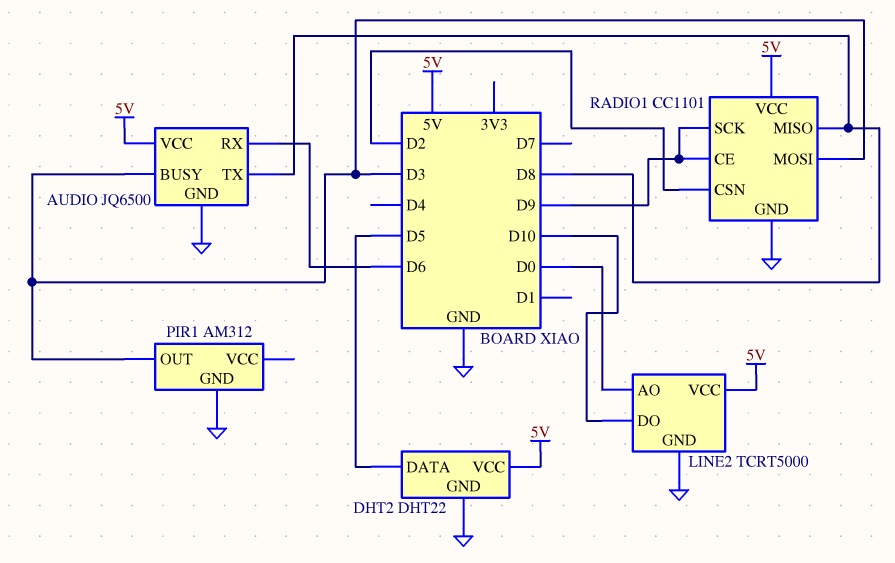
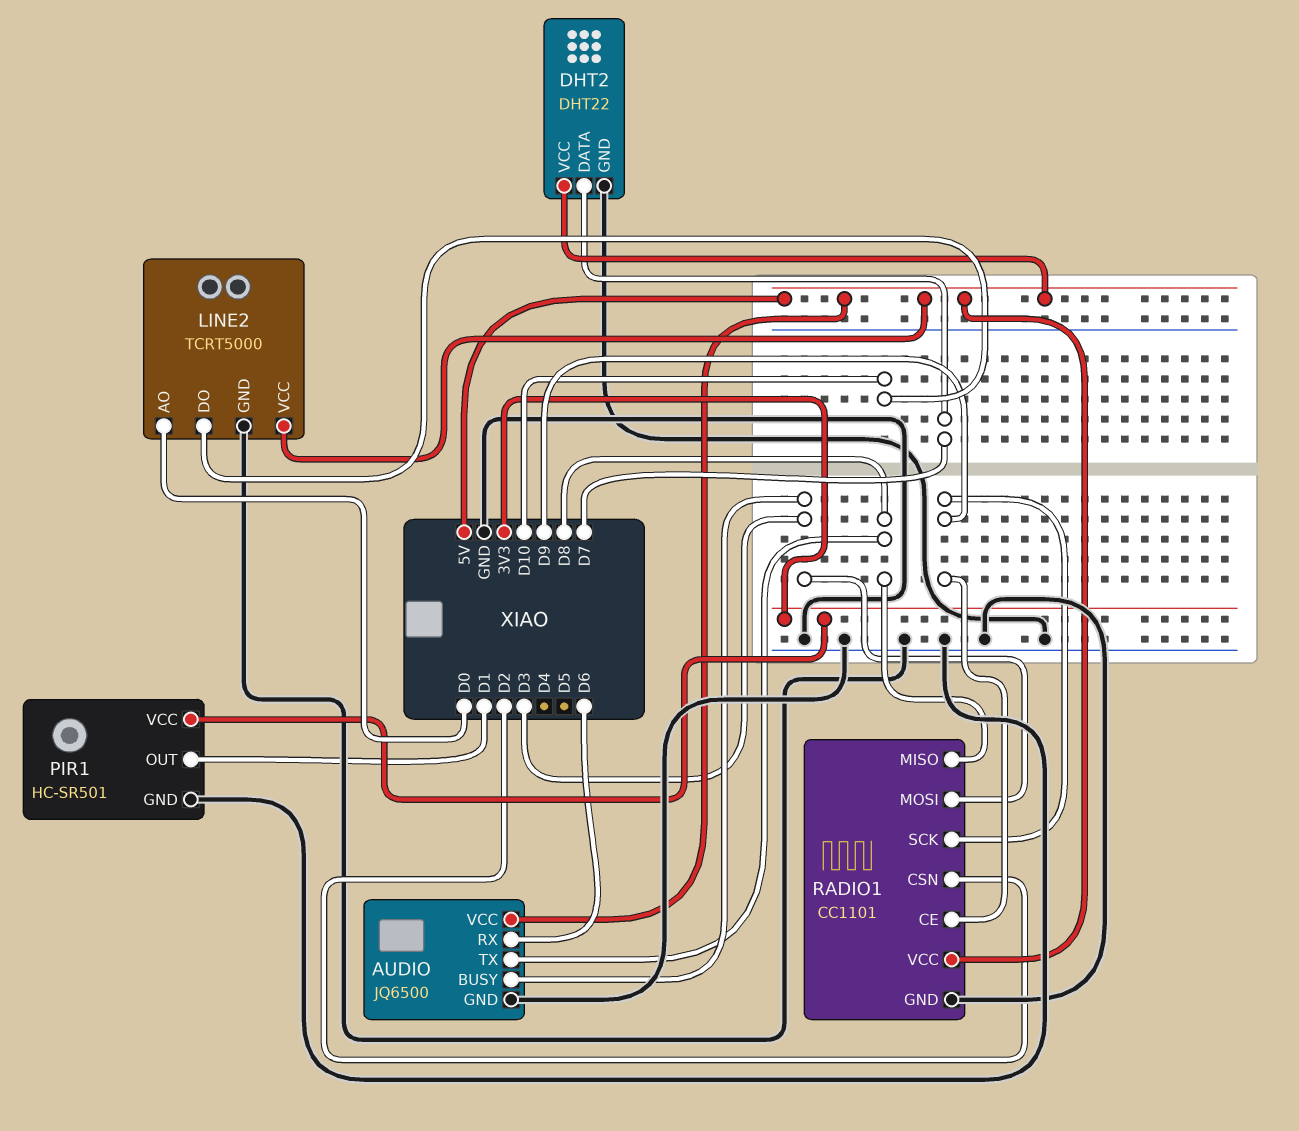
DHT2 pin DATA: D5 -> D7
PIR1: AM312 -> HC-SR501
PIR1 pin OUT: D3 -> D1
PIR1 pin VCC: none -> 3V3

